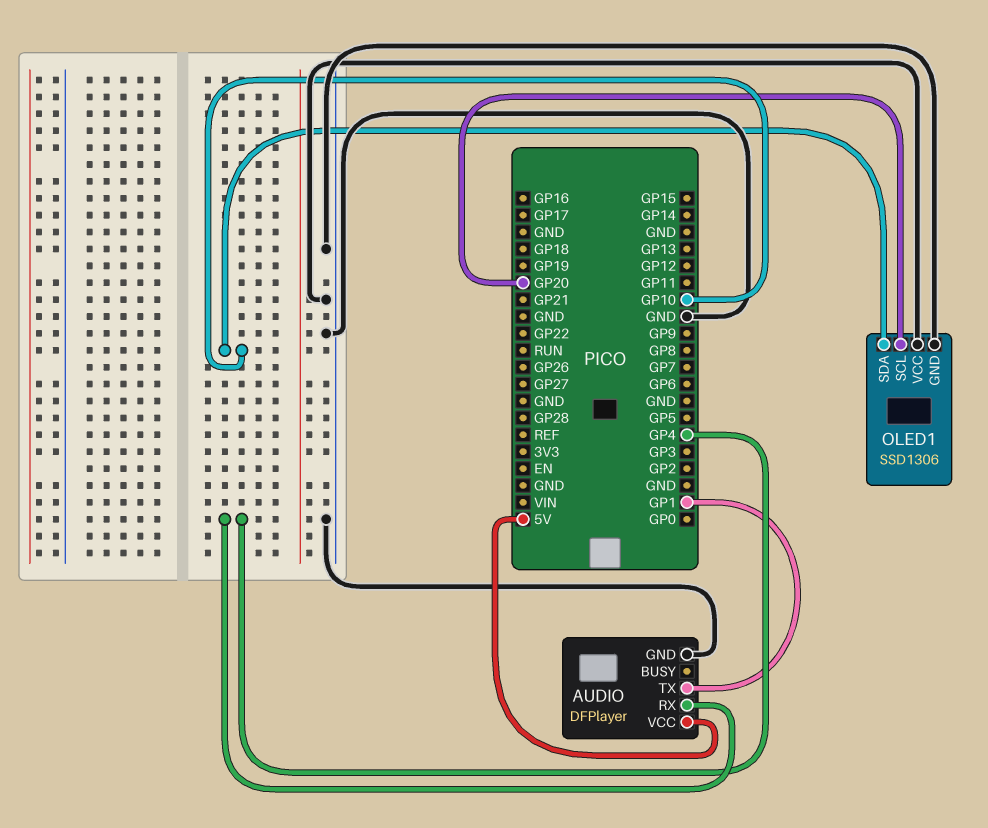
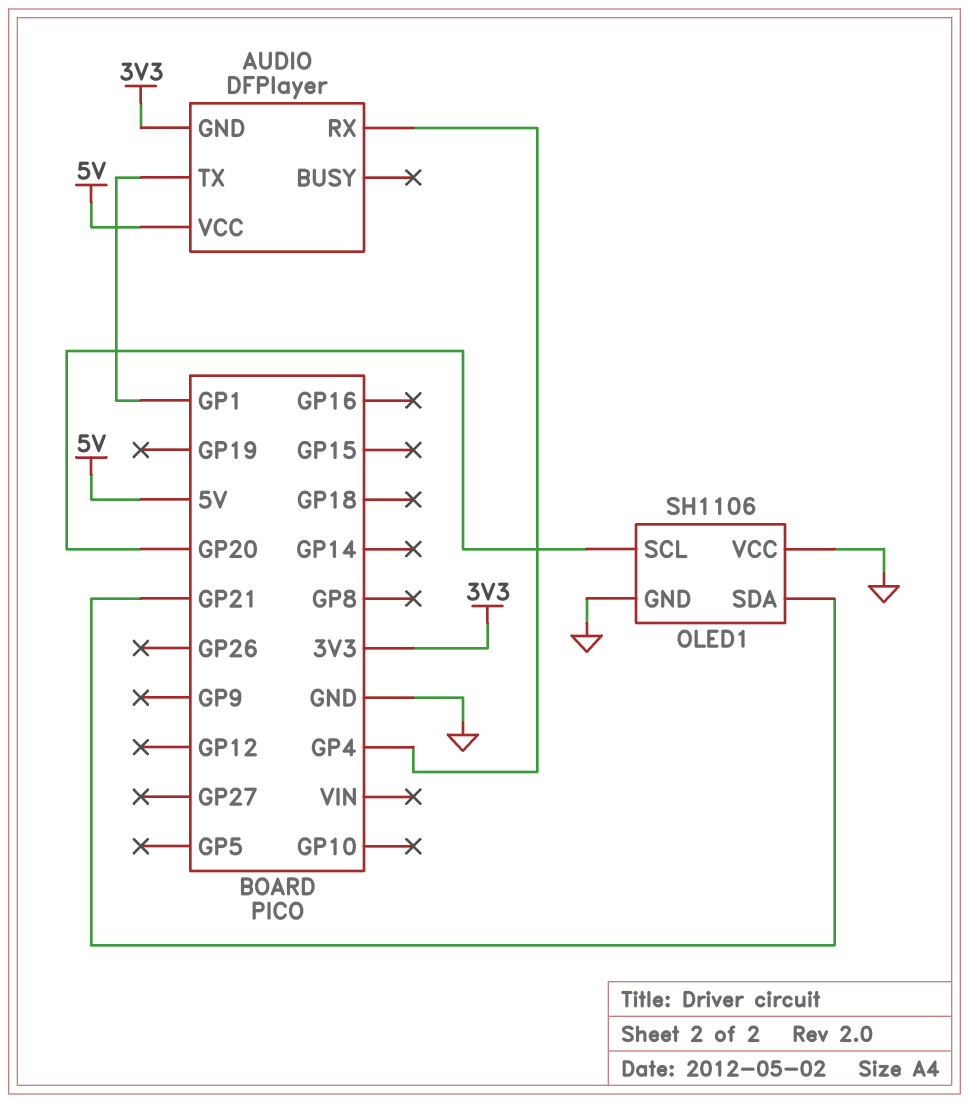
AUDIO pin GND: GND -> 3V3
OLED1: SSD1306 -> SH1106
OLED1 pin SDA: GP10 -> GP21

